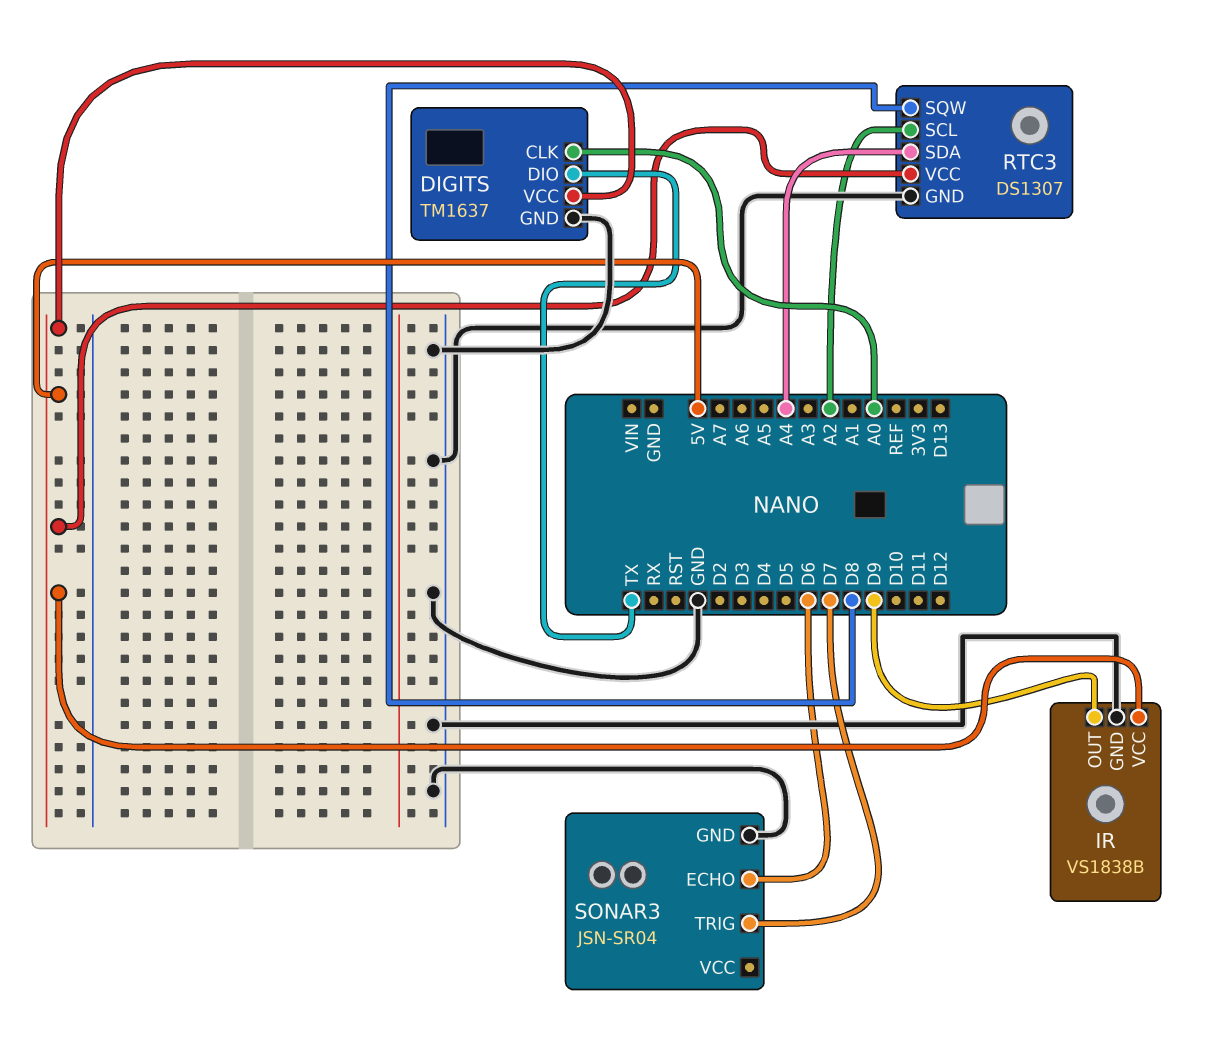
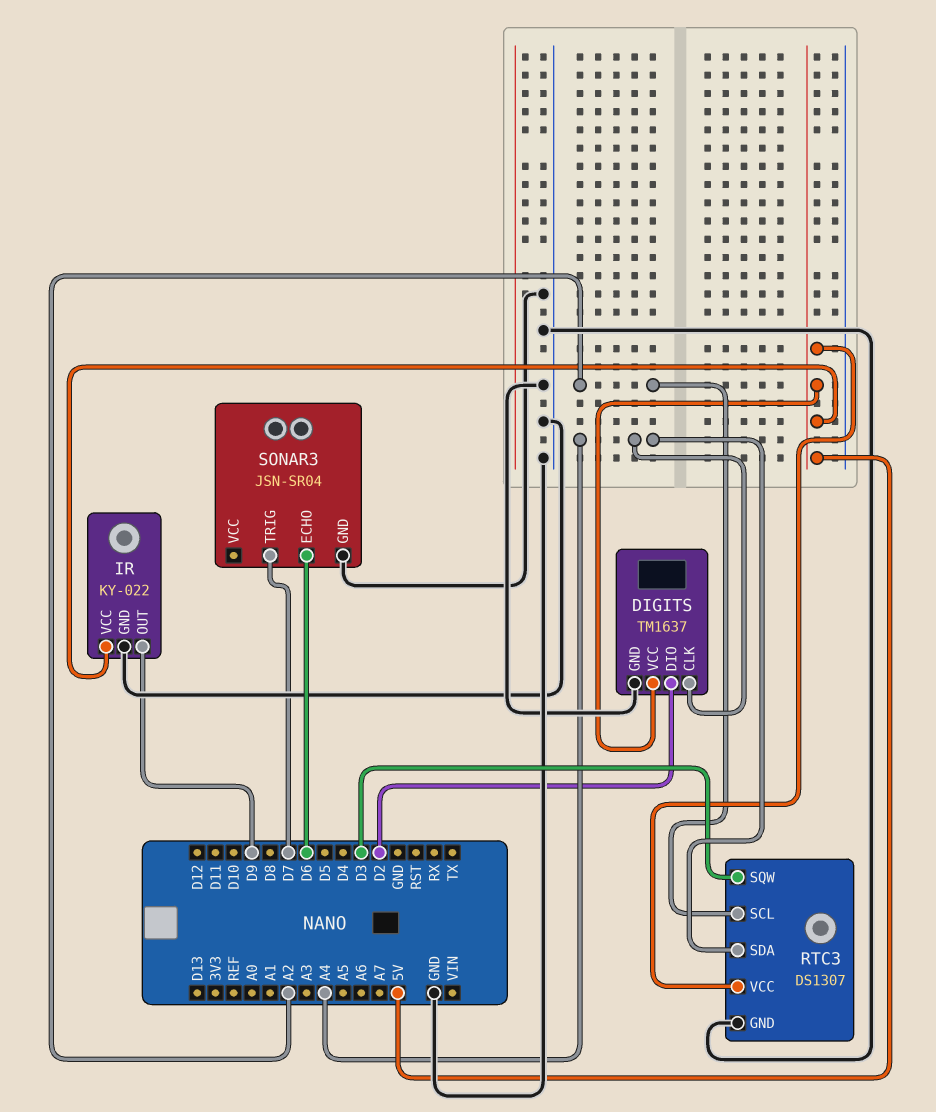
DIGITS pin CLK: A0 -> A4
DIGITS pin DIO: TX -> D2
IR: VS1838B -> KY-022
RTC3 pin SQW: D8 -> D3

